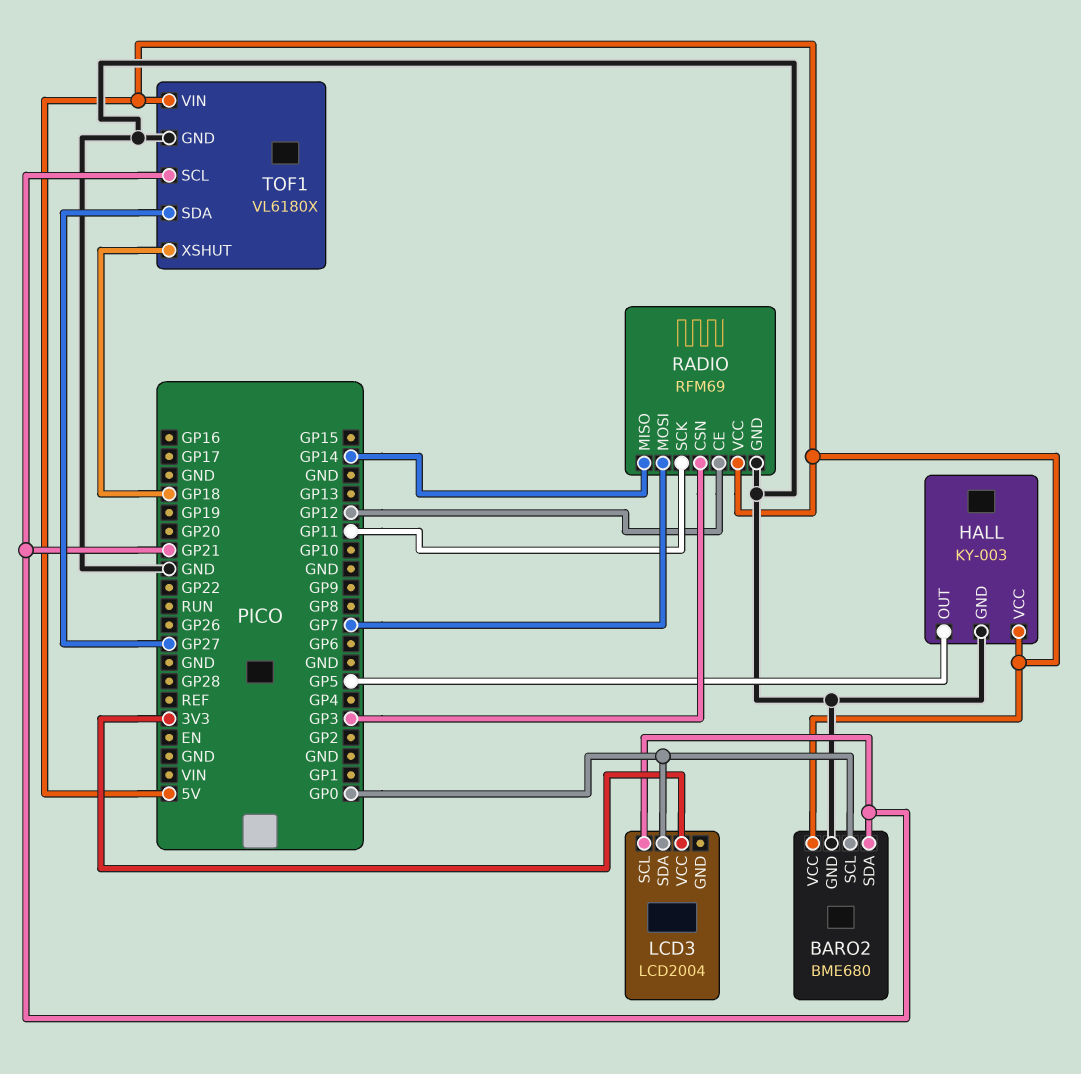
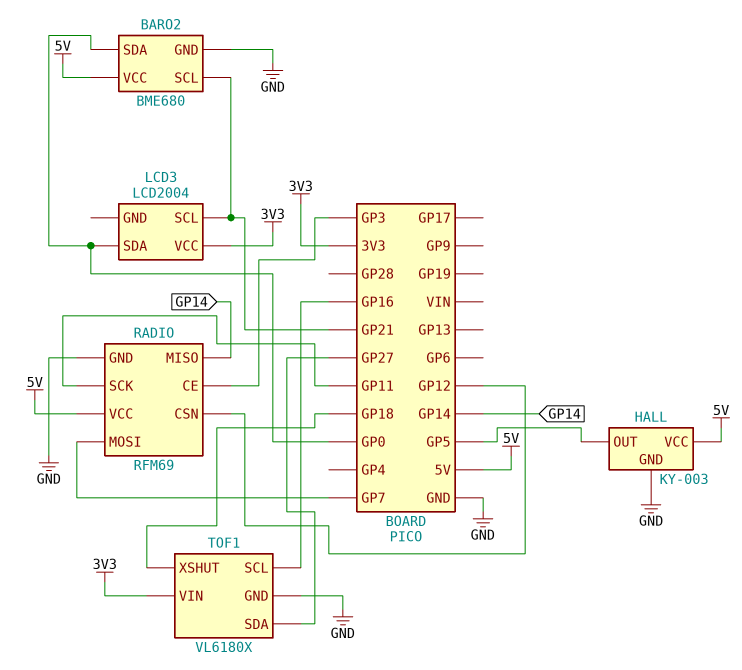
BARO2 pin SCL: GP0 -> GP21
BARO2 pin SDA: GP21 -> GP0
RADIO pin CE: GP12 -> GP3
RADIO pin CSN: GP3 -> GP12
TOF1 pin SCL: GP21 -> GP16
TOF1 pin VIN: 5V -> 3V3

